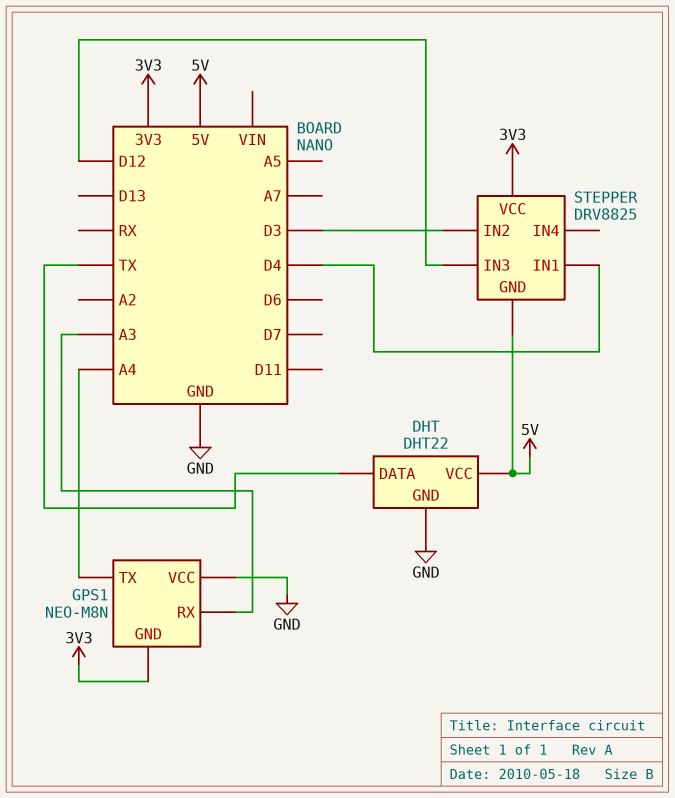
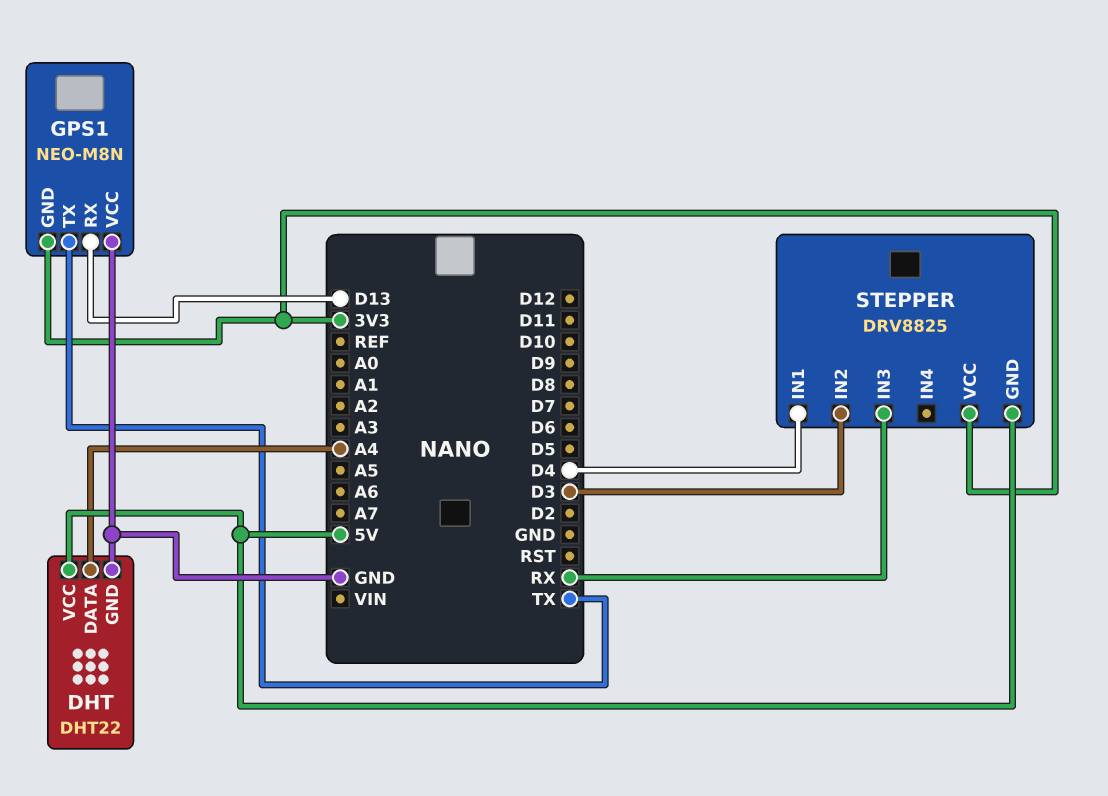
DHT pin DATA: TX -> A4
GPS1 pin RX: A3 -> D13
GPS1 pin TX: A4 -> TX
STEPPER pin IN3: D12 -> RX

